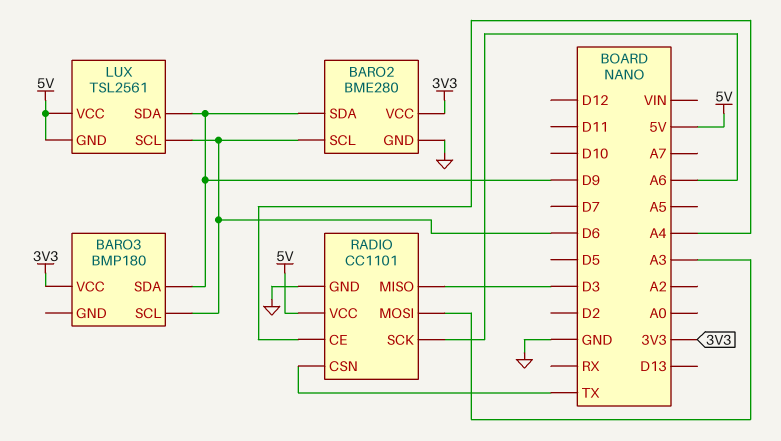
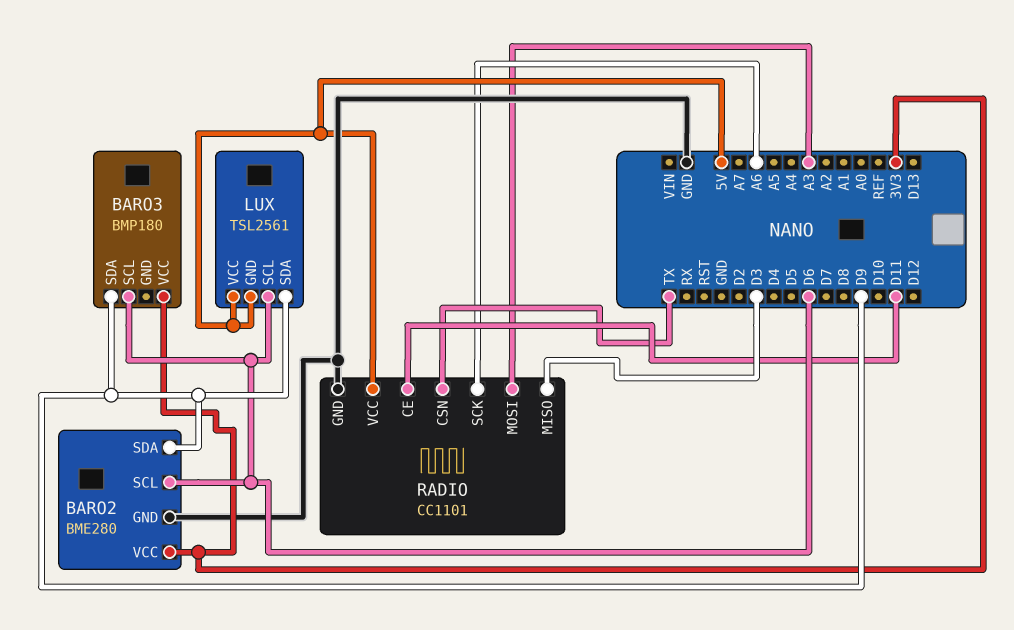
RADIO pin CE: A4 -> D11

